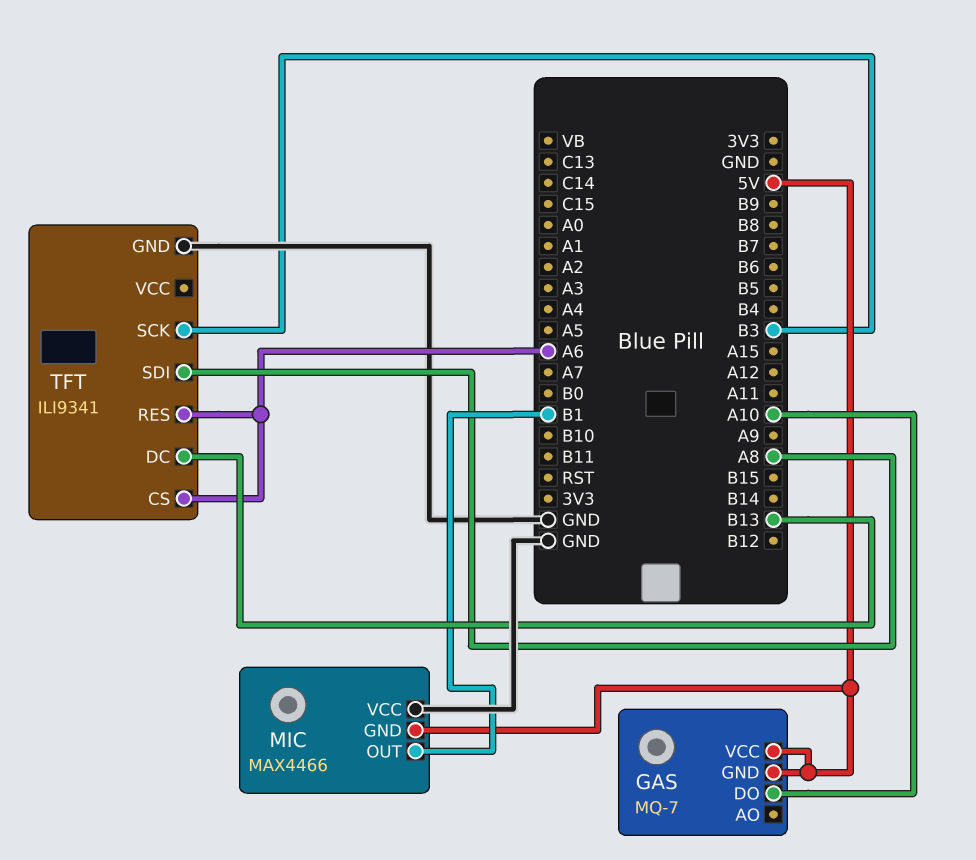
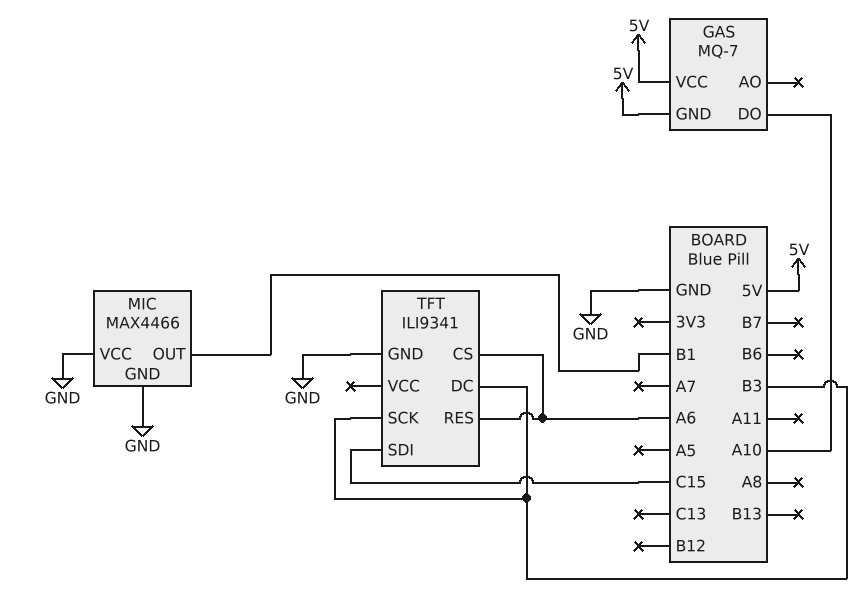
MIC pin GND: 5V -> GND
TFT pin DC: B13 -> B3
TFT pin SDI: A8 -> C15

